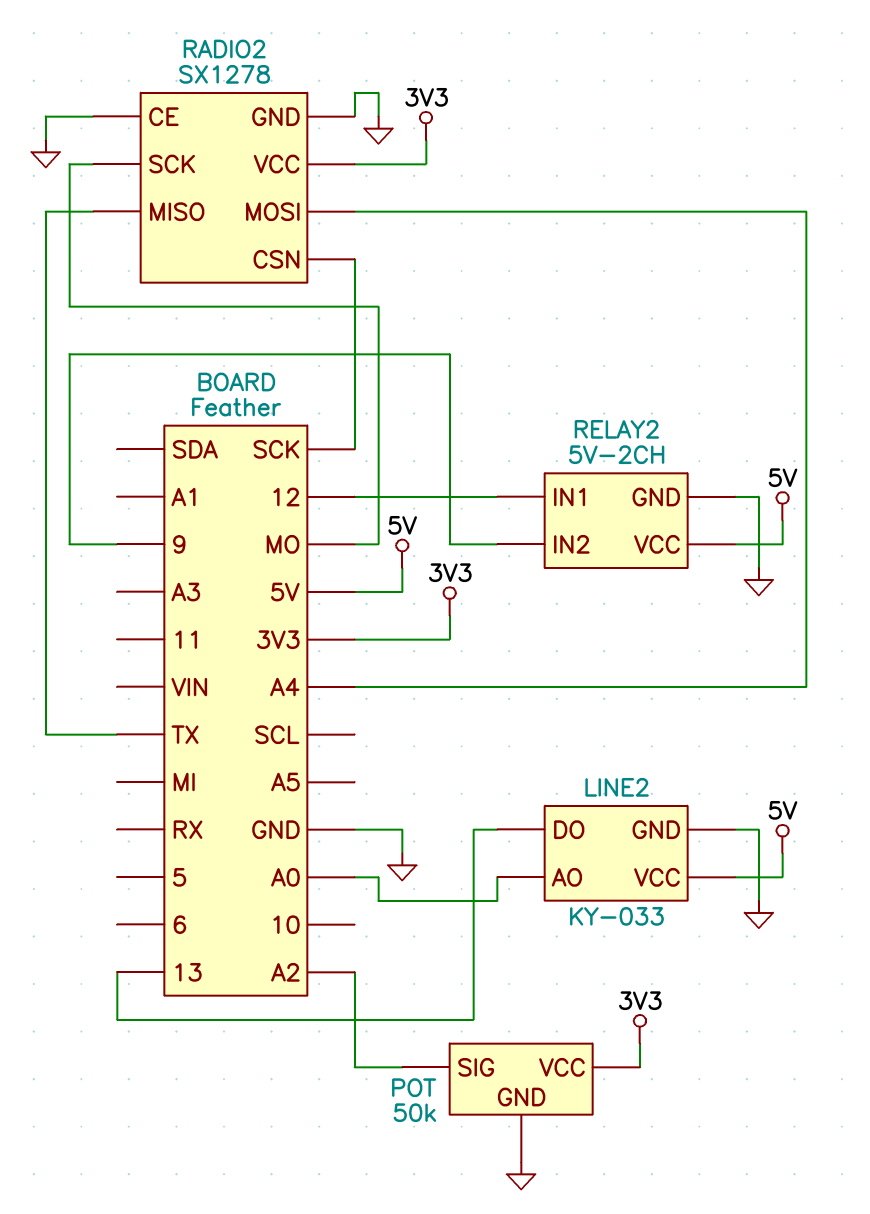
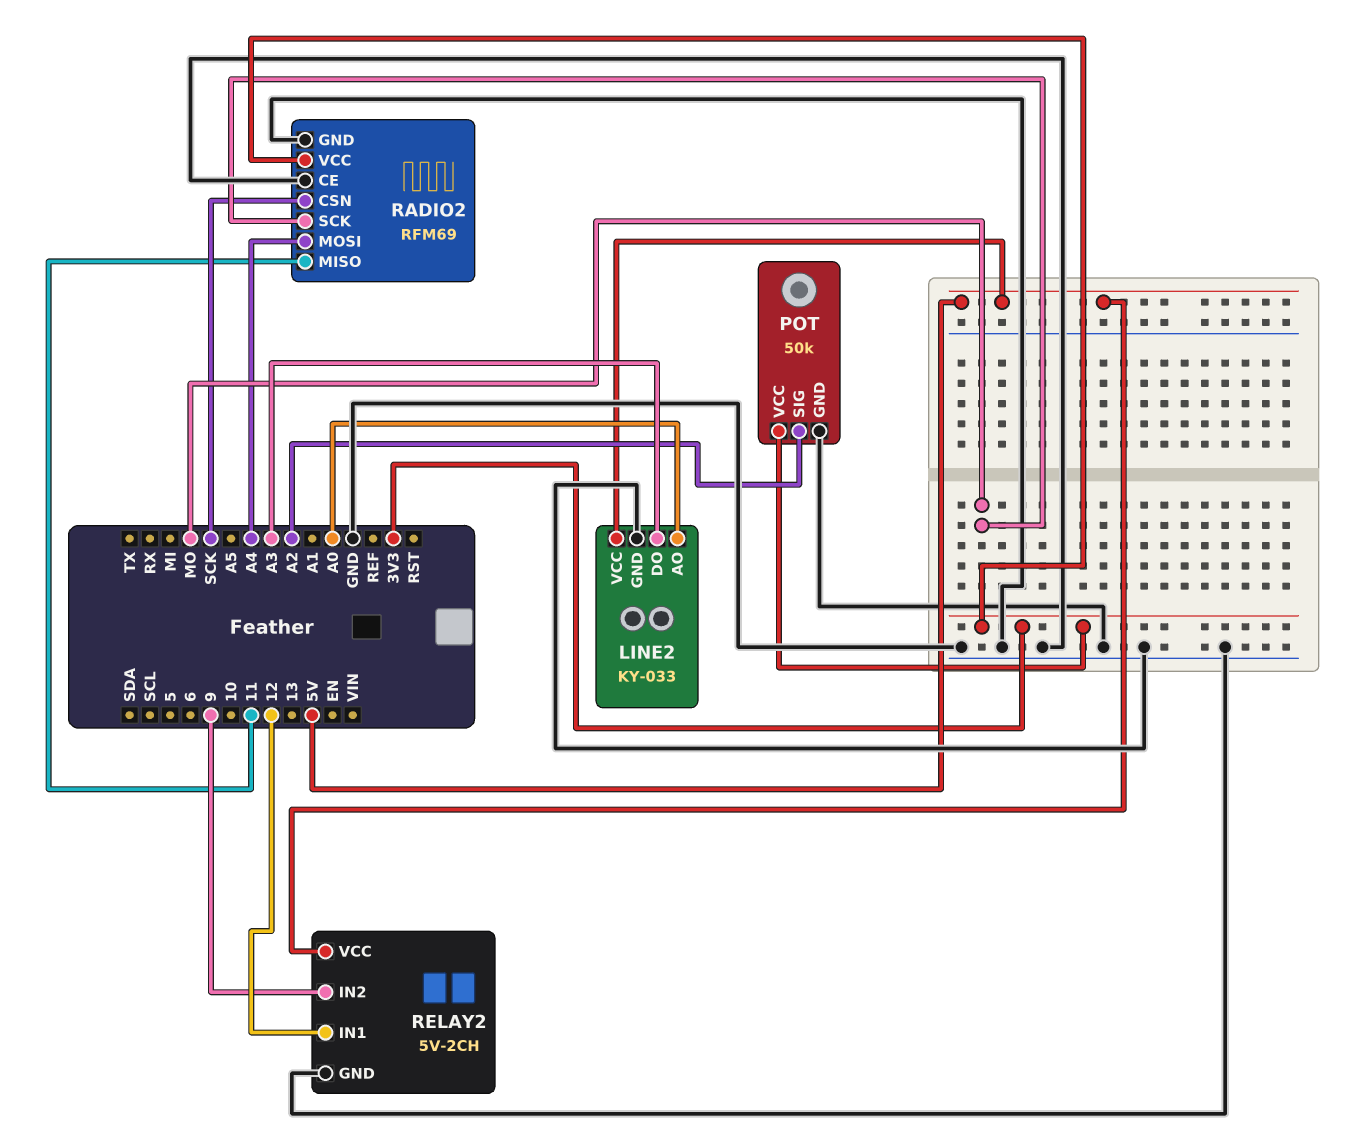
LINE2 pin DO: 13 -> A3
RADIO2: SX1278 -> RFM69
RADIO2 pin MISO: TX -> 11

